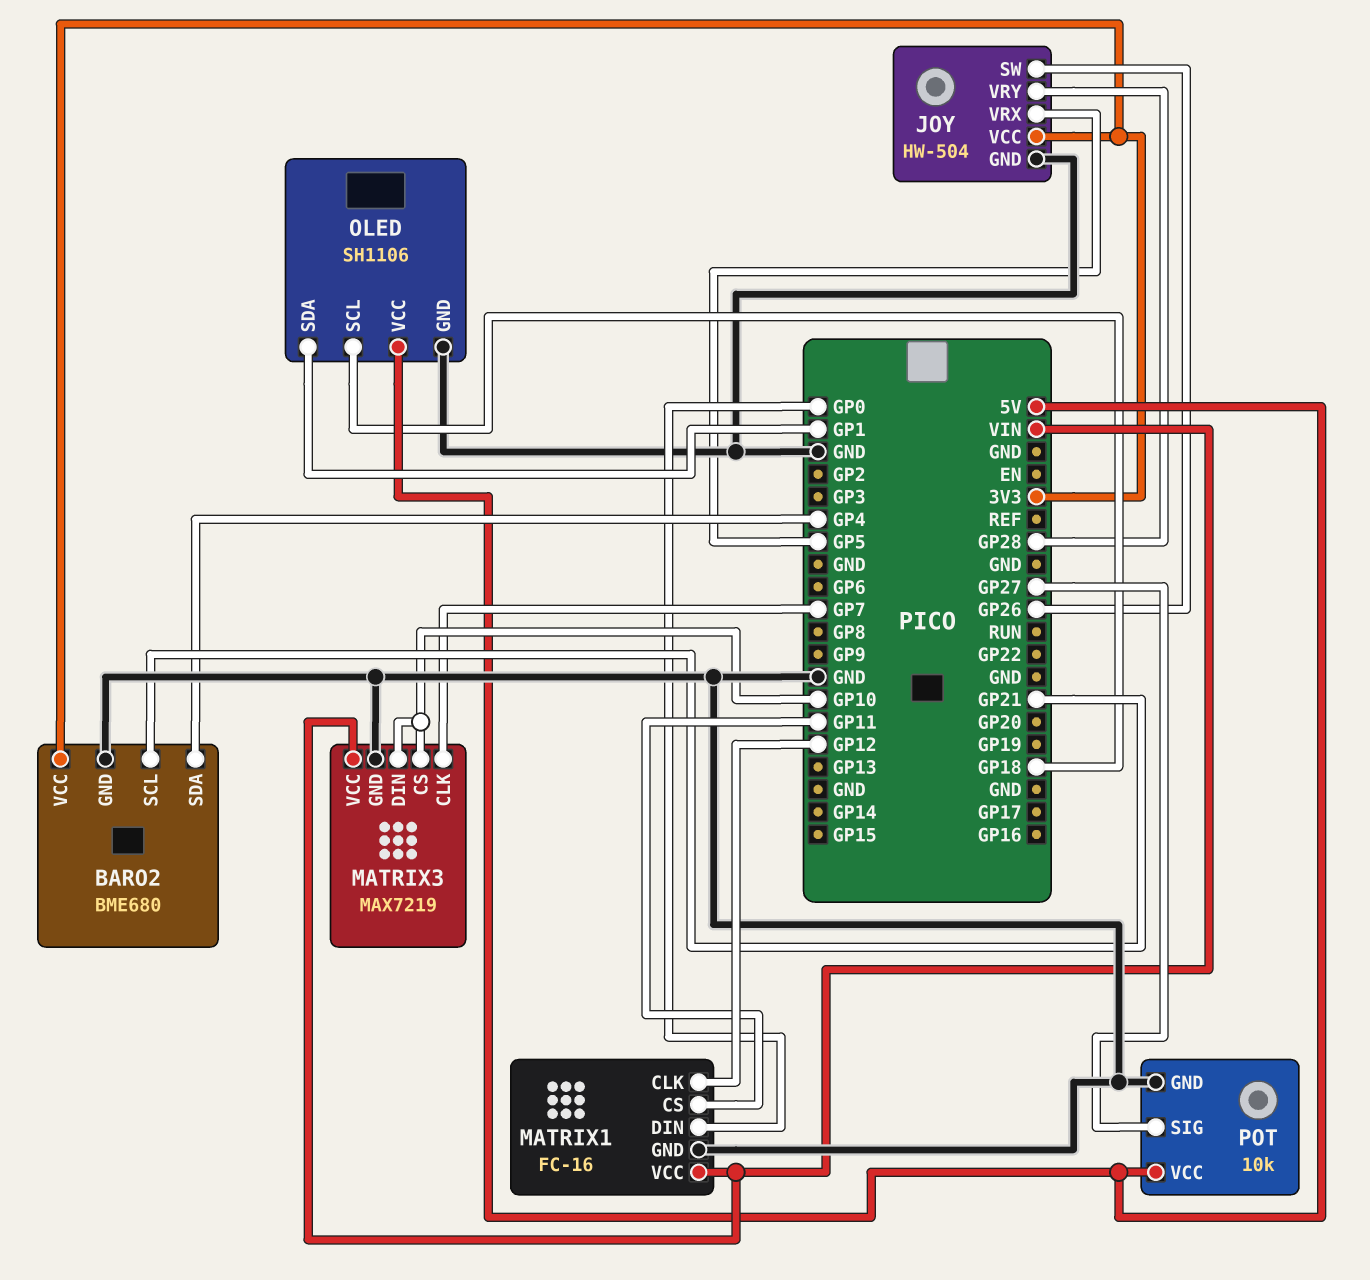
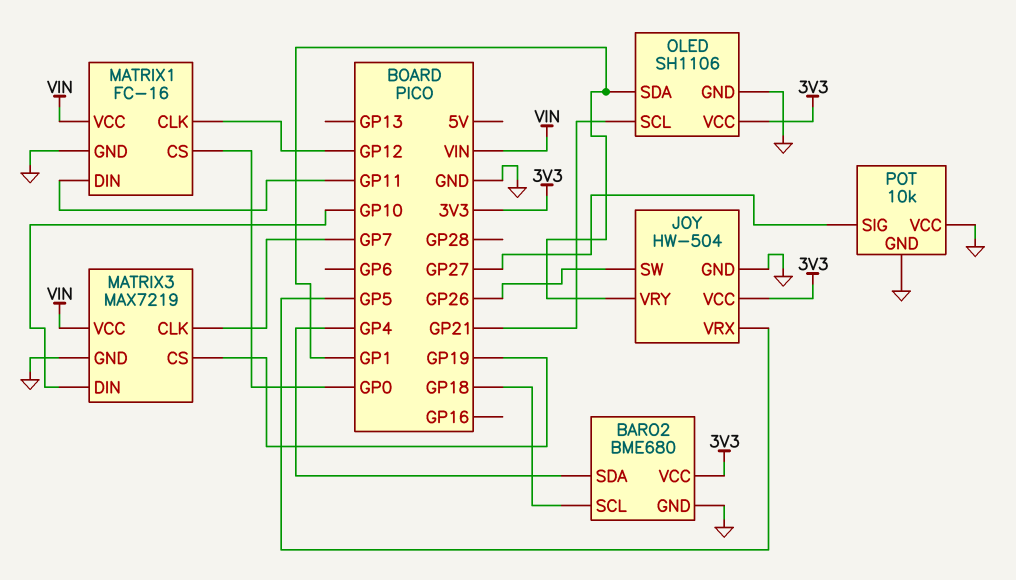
BARO2 pin SCL: GP21 -> GP18
JOY pin VRY: GP28 -> GP1
MATRIX1 pin CS: GP11 -> GP0
MATRIX1 pin DIN: GP0 -> GP11
MATRIX3 pin CS: GP10 -> GP19
OLED pin SCL: GP18 -> GP21
OLED pin VCC: 5V -> 3V3
POT pin VCC: 5V -> GND

